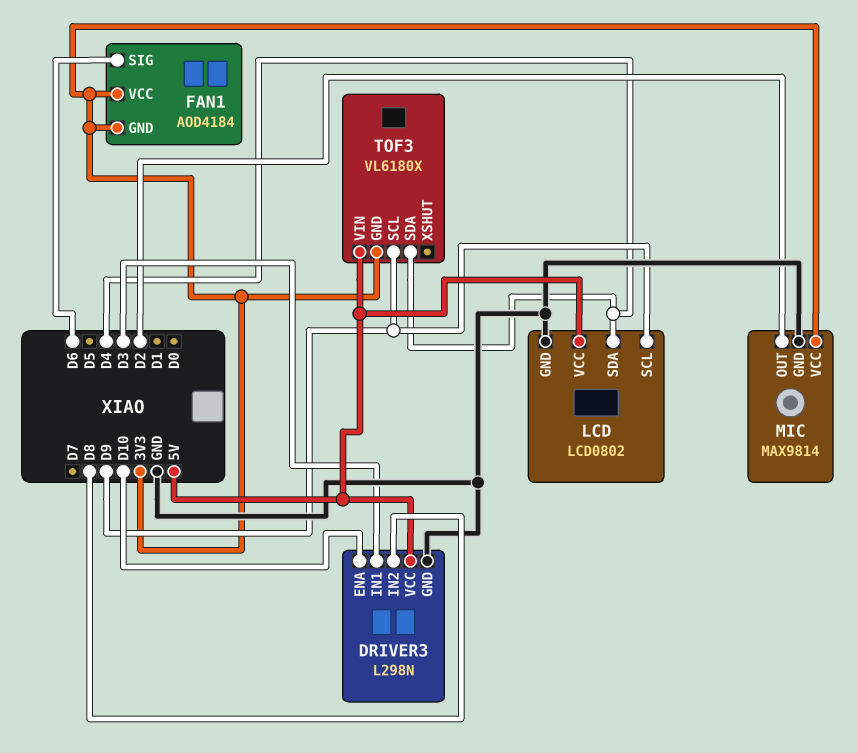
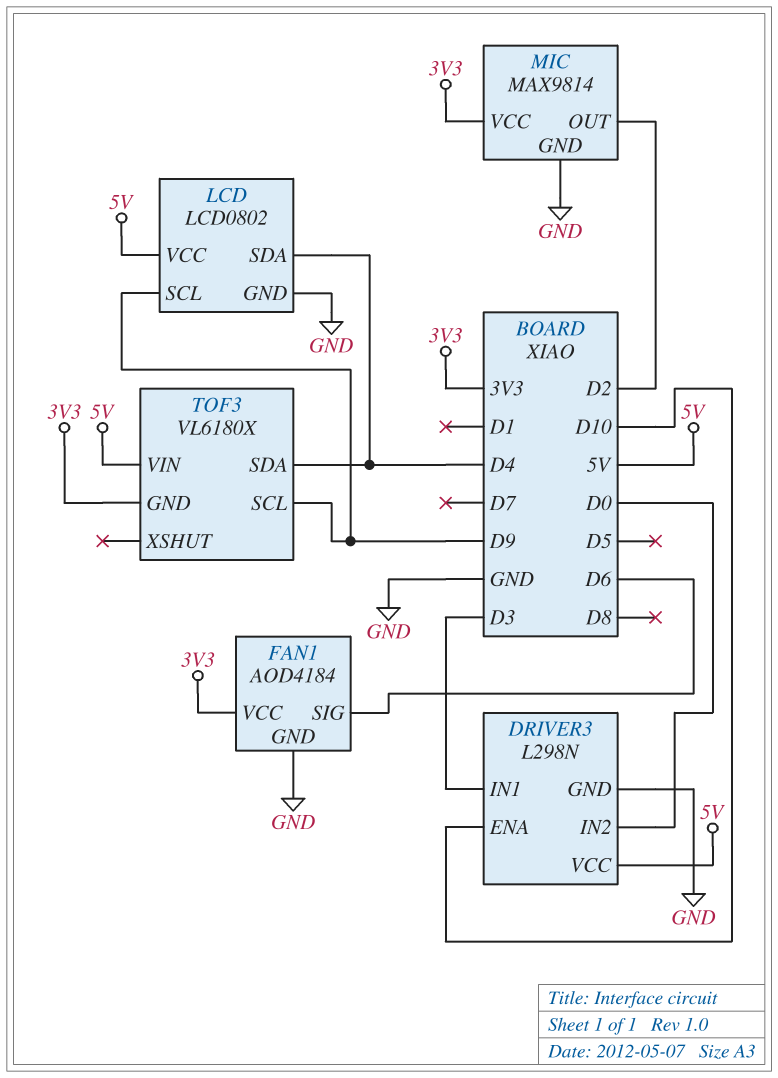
DRIVER3 pin IN2: D8 -> D0
FAN1 pin GND: 3V3 -> GND

